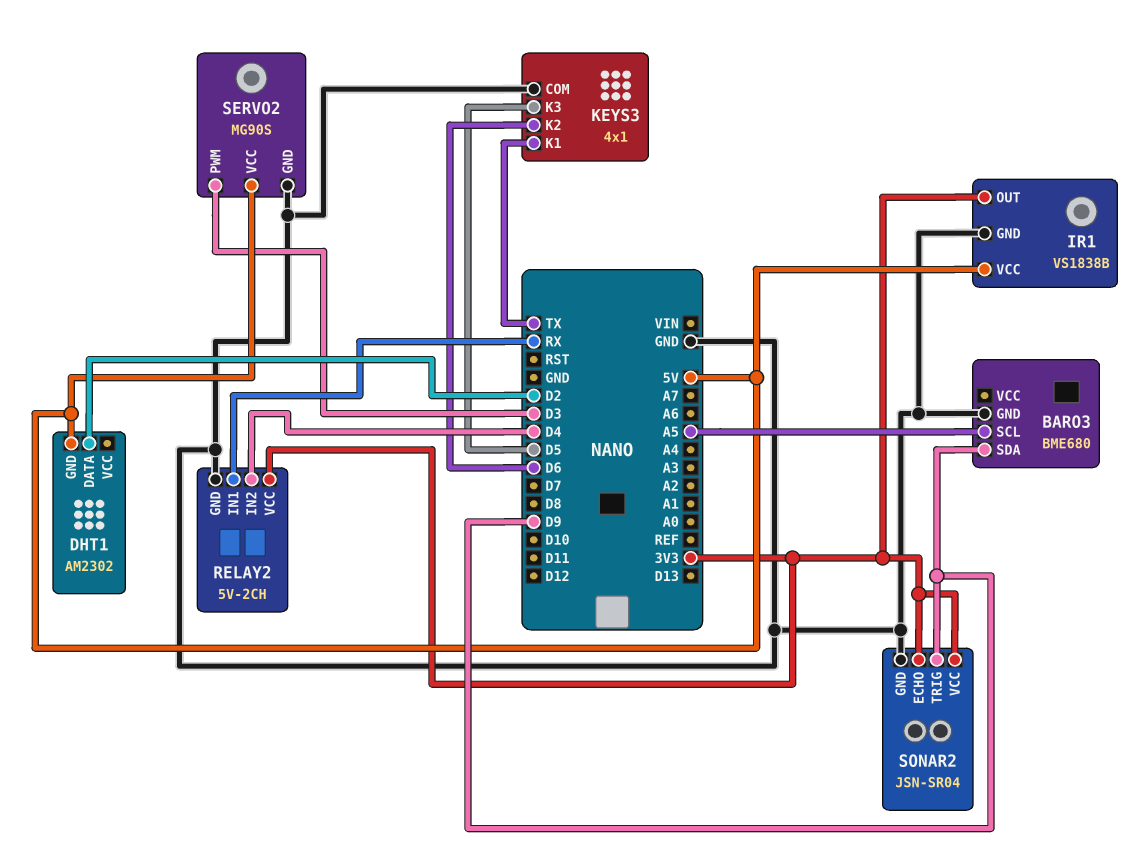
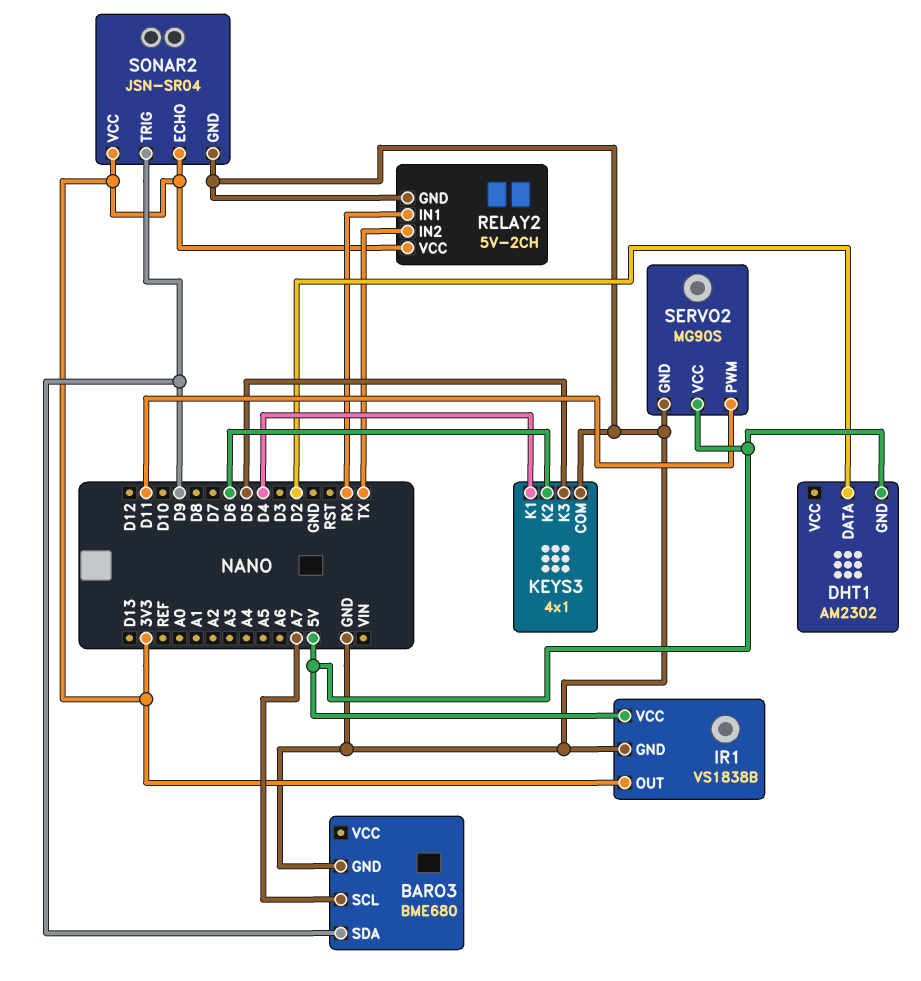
BARO3 pin SCL: A5 -> A7
KEYS3 pin K1: TX -> D4
RELAY2 pin IN2: D4 -> TX
SERVO2 pin PWM: D3 -> D11

